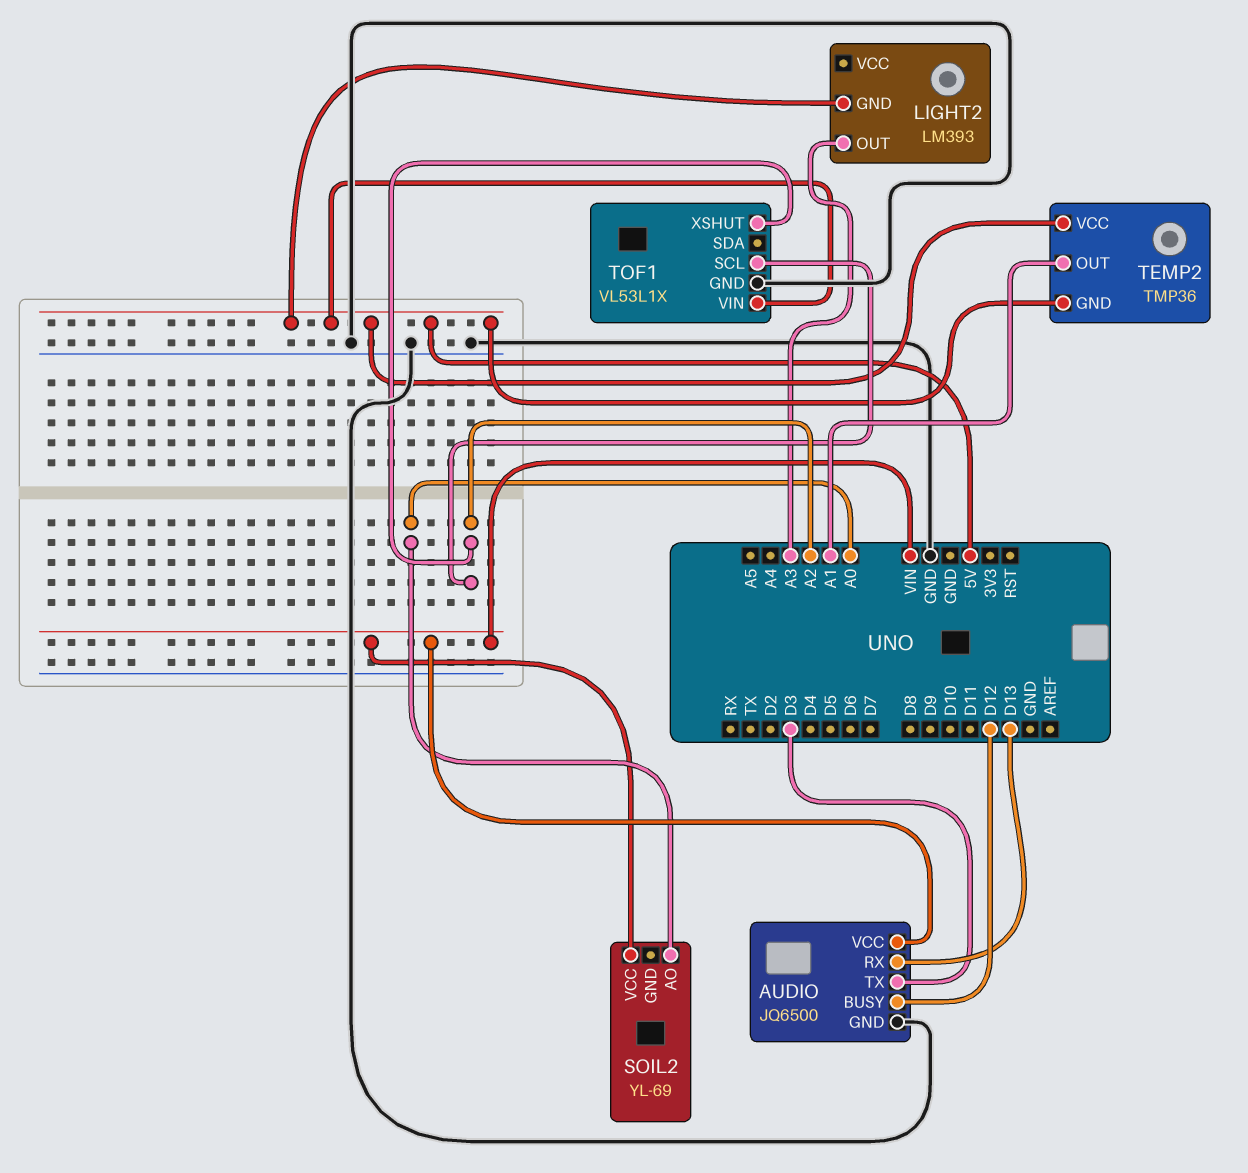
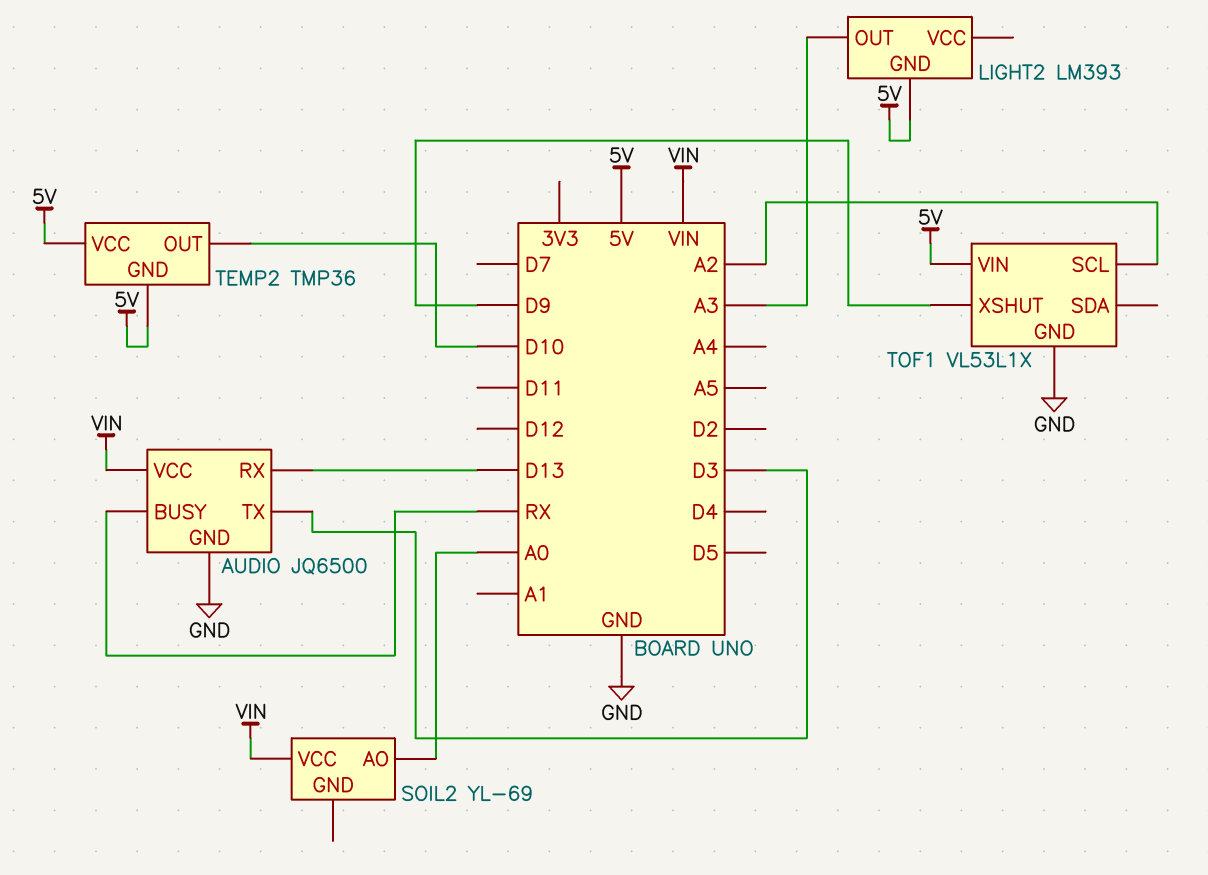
AUDIO pin BUSY: D12 -> RX
TEMP2 pin OUT: A1 -> D10
TOF1 pin XSHUT: A2 -> D9

